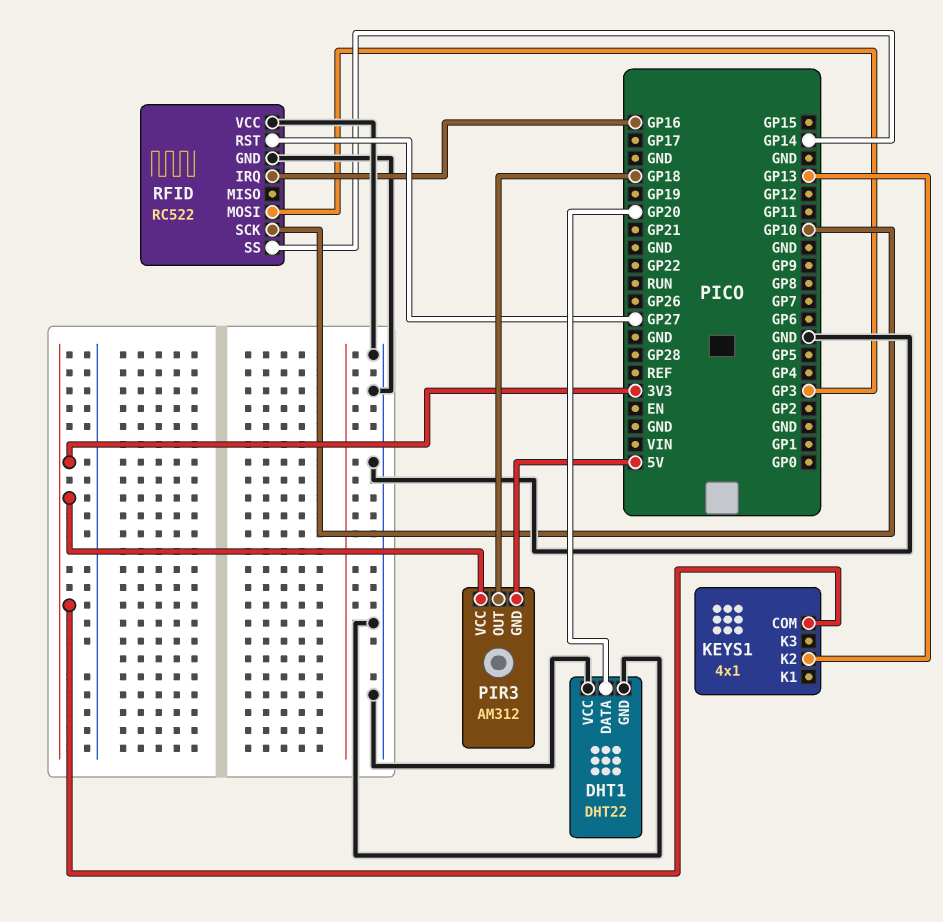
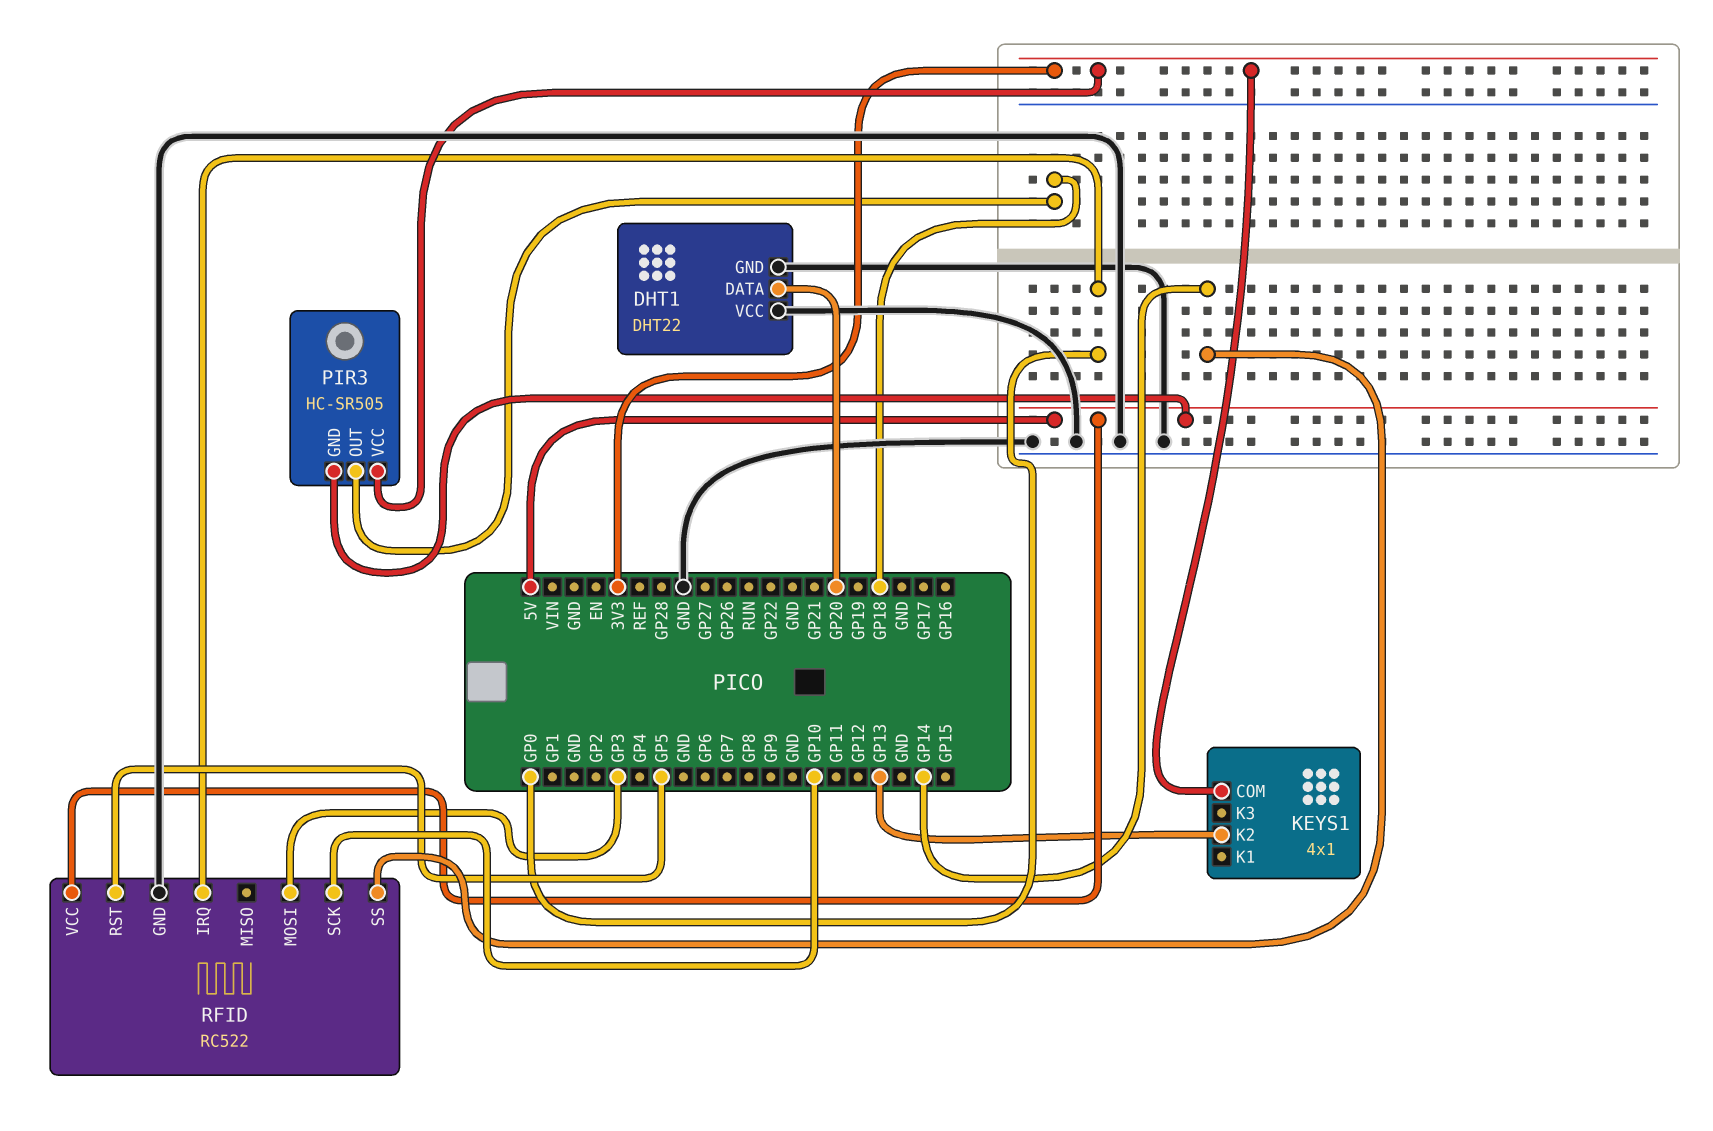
PIR3: AM312 -> HC-SR505
RFID pin IRQ: GP16 -> GP0
RFID pin RST: GP27 -> GP5
RFID pin VCC: GND -> 5V

